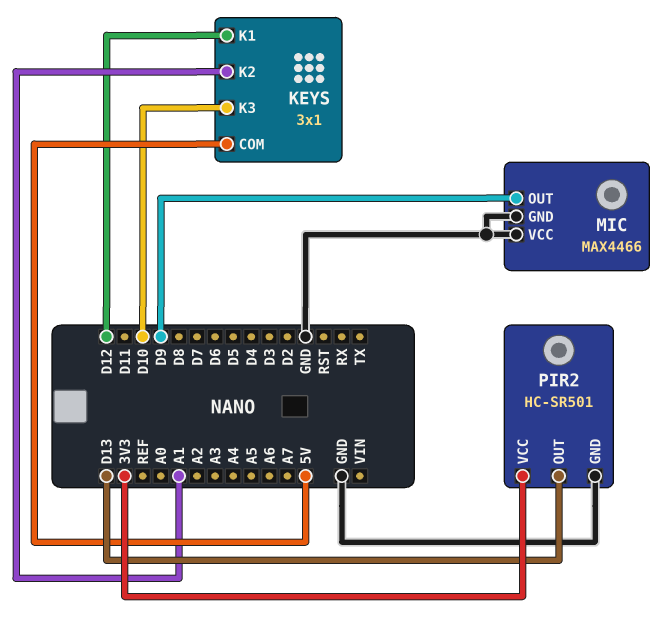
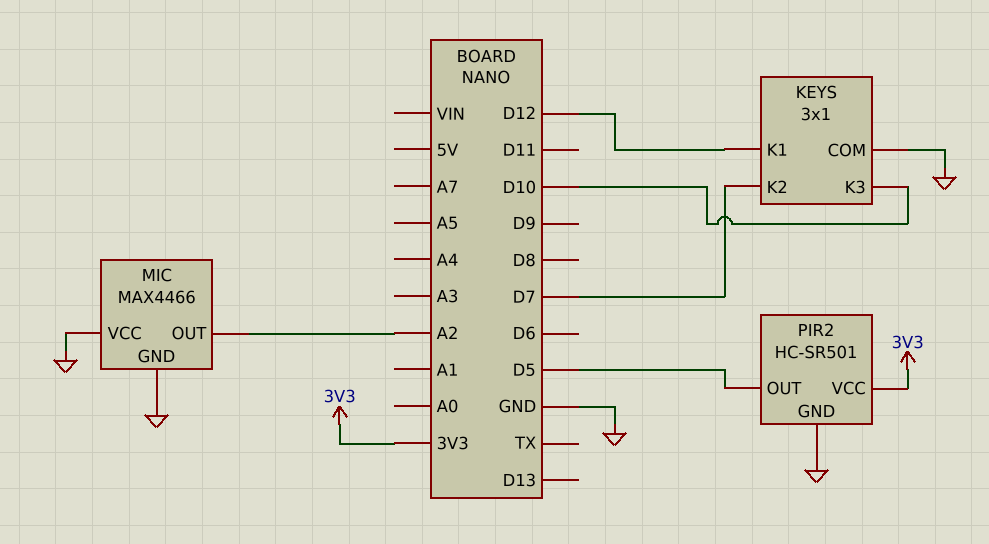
KEYS pin COM: 5V -> GND
KEYS pin K2: A1 -> D7
MIC pin OUT: D9 -> A2
PIR2 pin OUT: D13 -> D5

